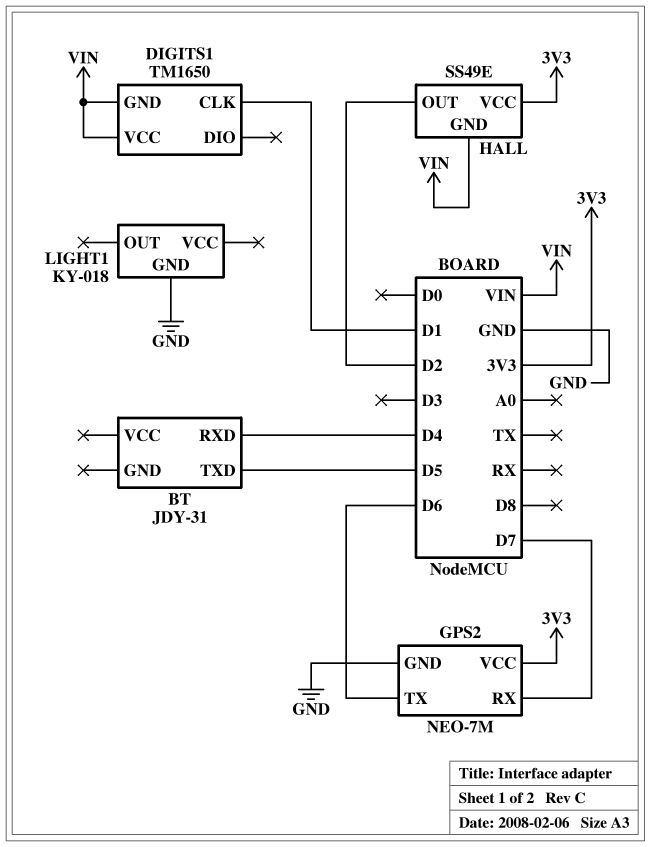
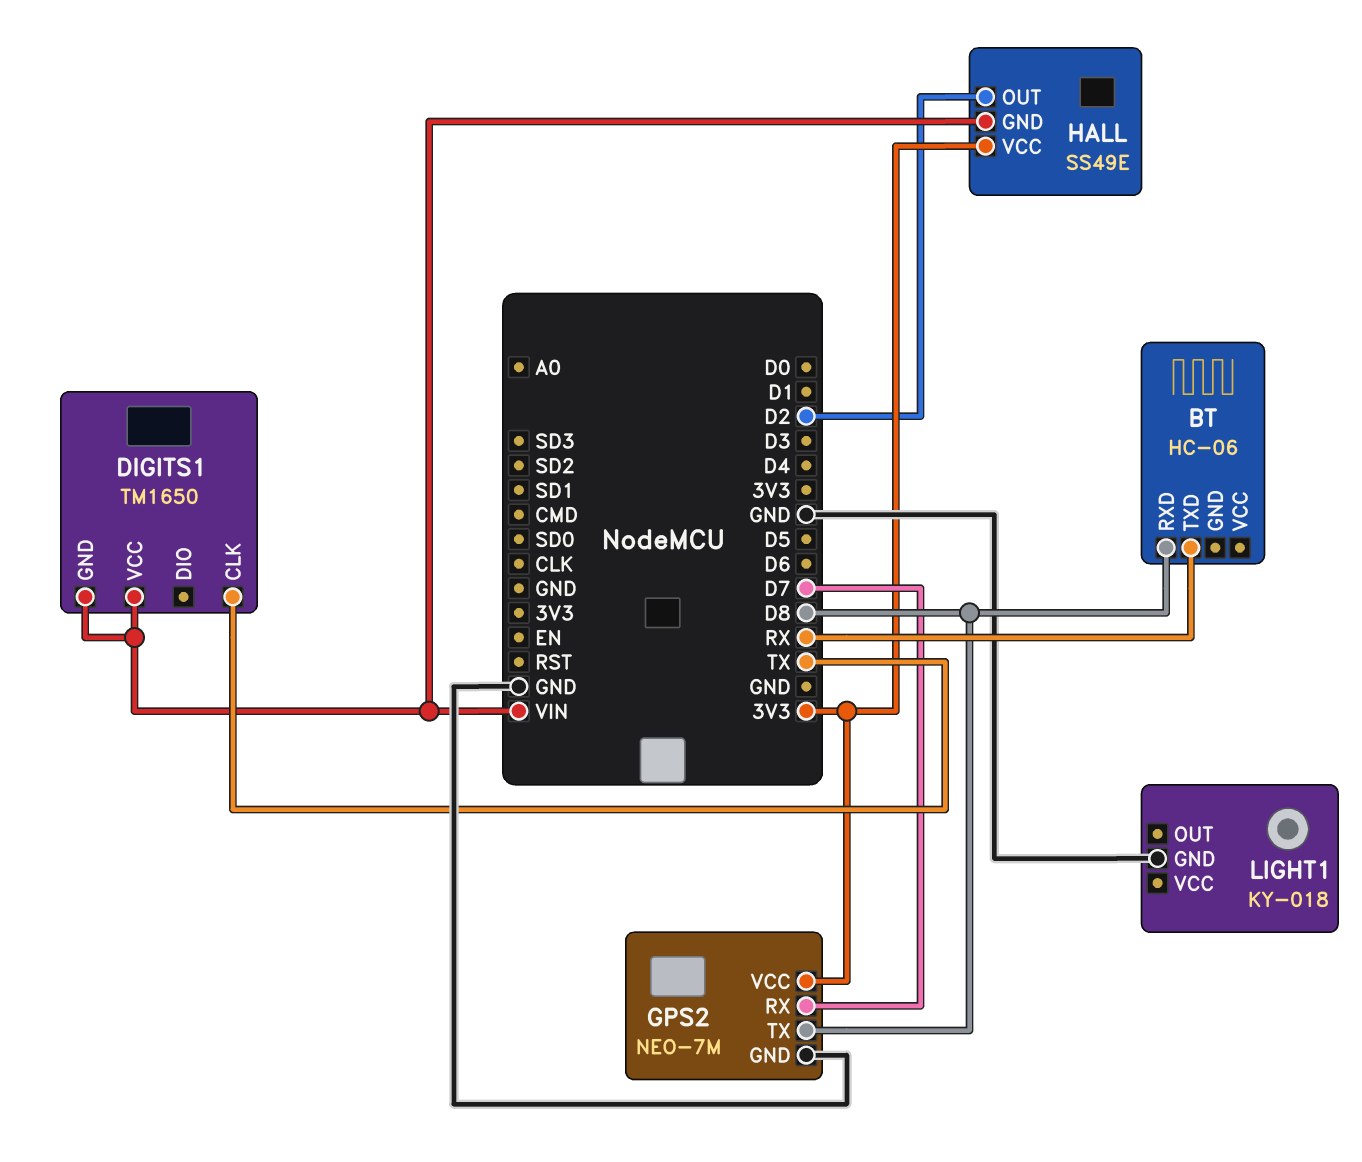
BT: JDY-31 -> HC-06
BT pin RXD: D4 -> D8
BT pin TXD: D5 -> RX
DIGITS1 pin CLK: D1 -> TX
GPS2 pin TX: D6 -> D8

